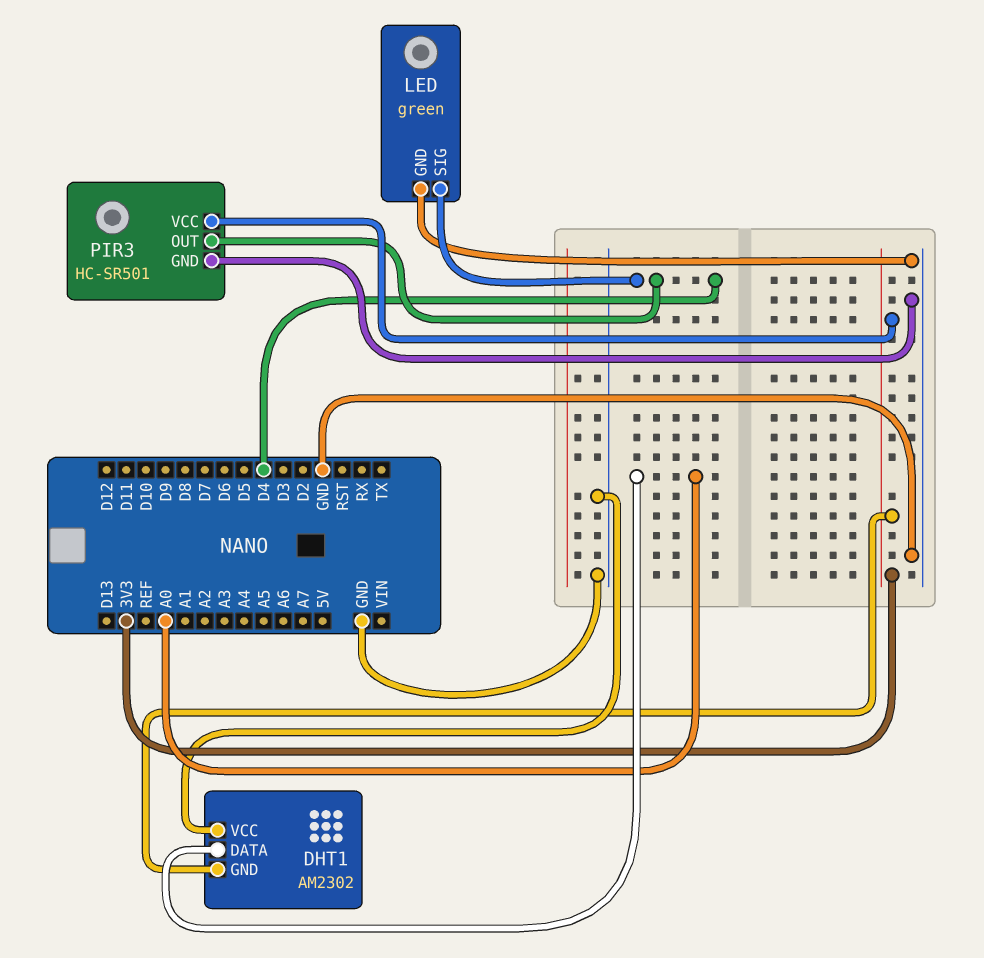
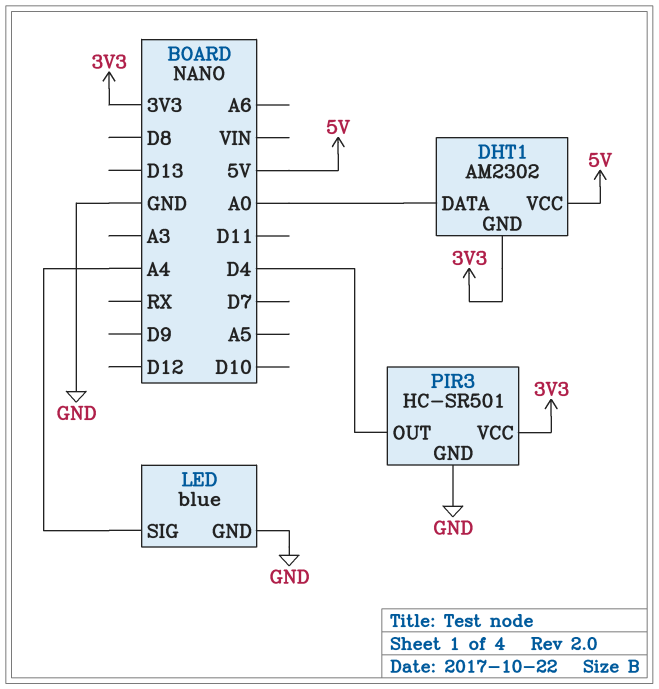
DHT1 pin VCC: GND -> 5V
LED: green -> blue
LED pin SIG: D4 -> A4

